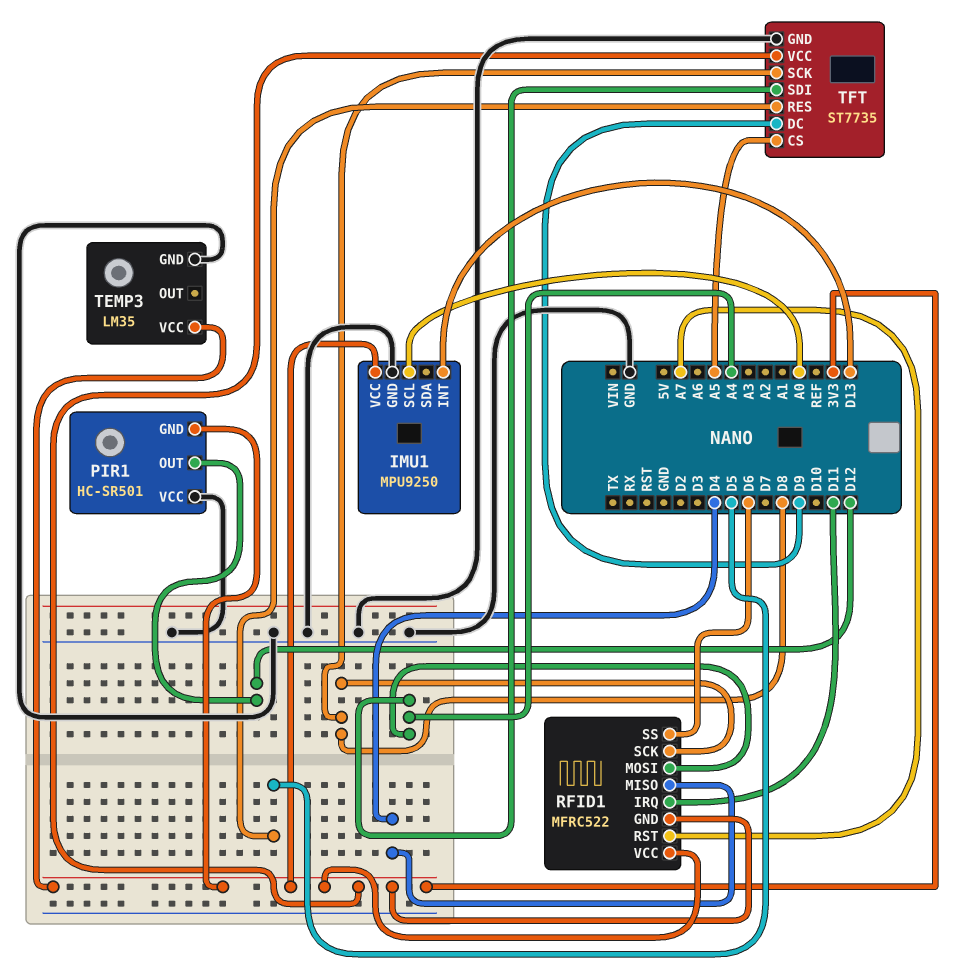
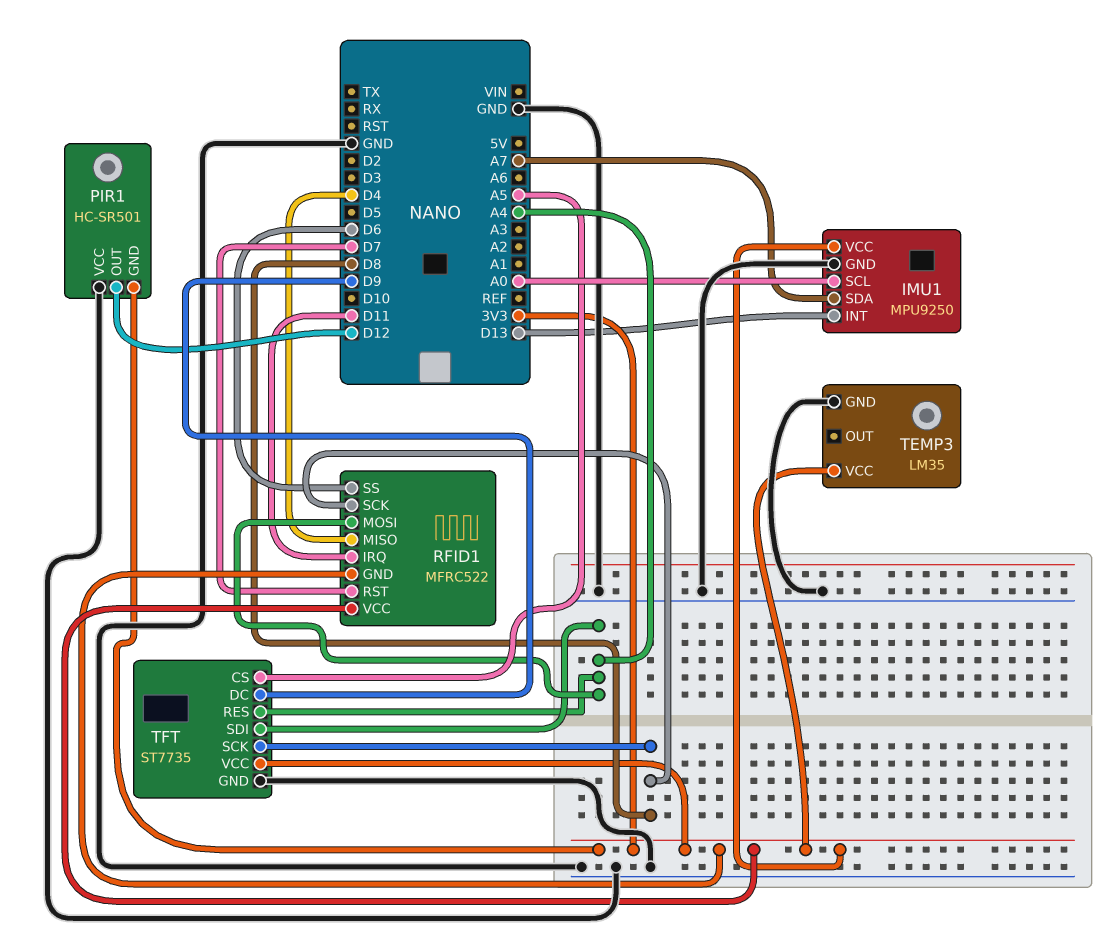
IMU1 pin SDA: none -> A7
RFID1 pin RST: A7 -> D7
TFT pin RES: D5 -> A4

